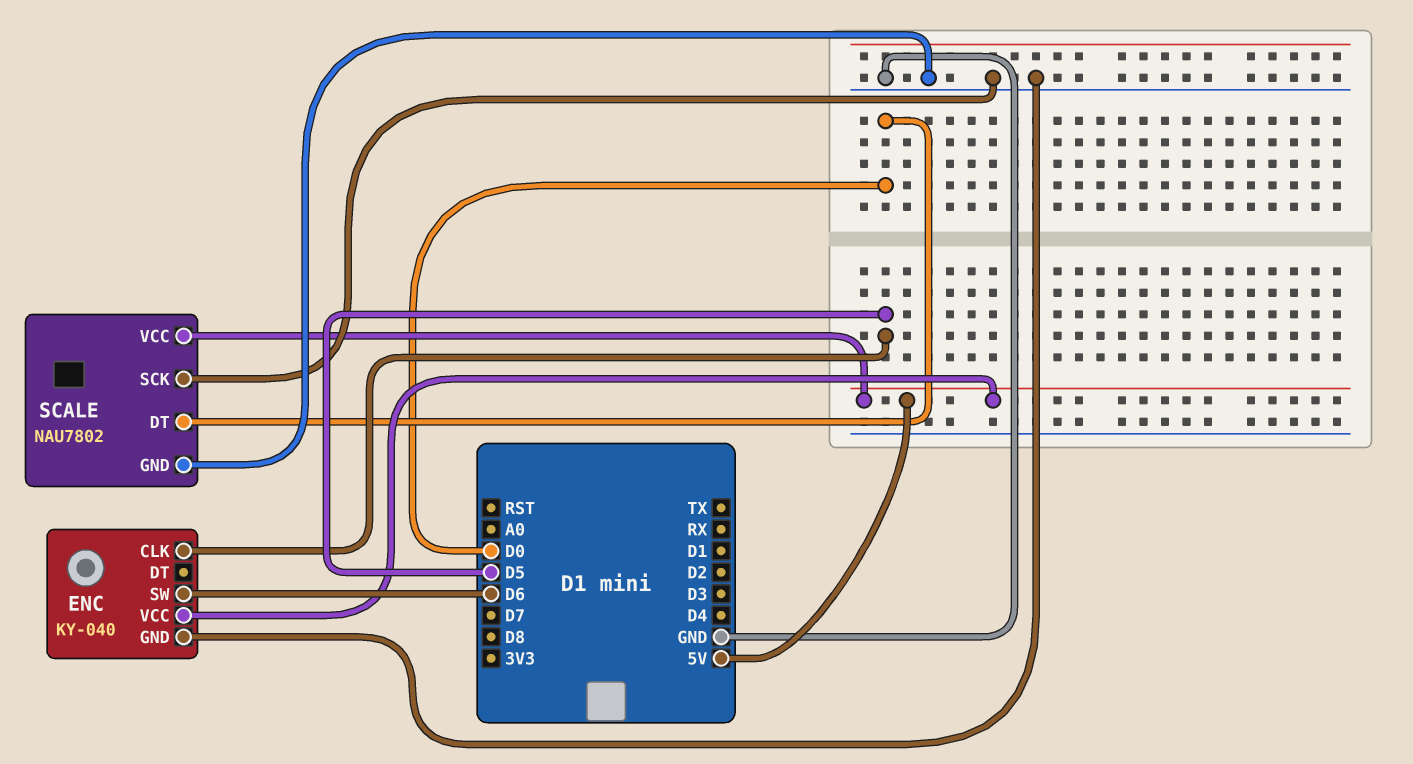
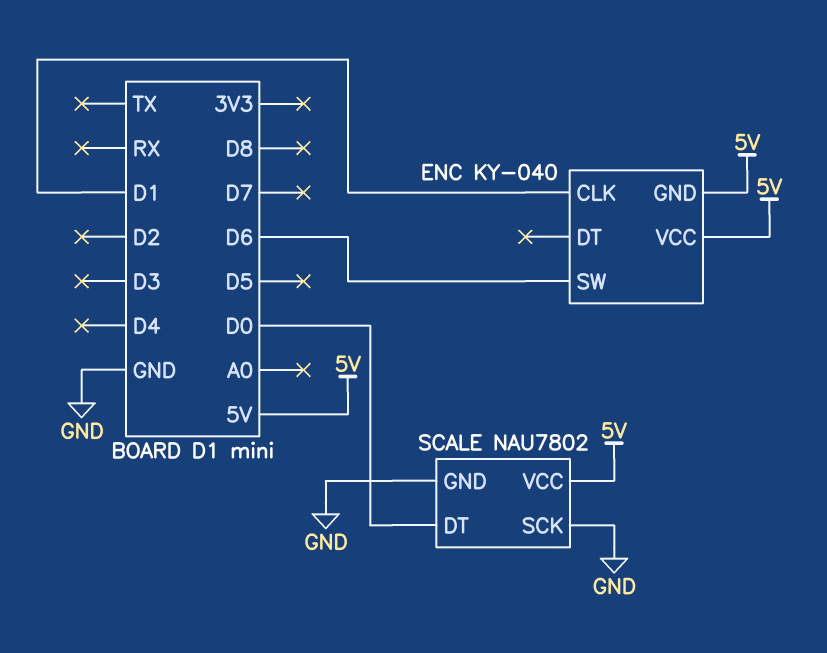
ENC pin CLK: D5 -> D1
ENC pin GND: GND -> 5V

